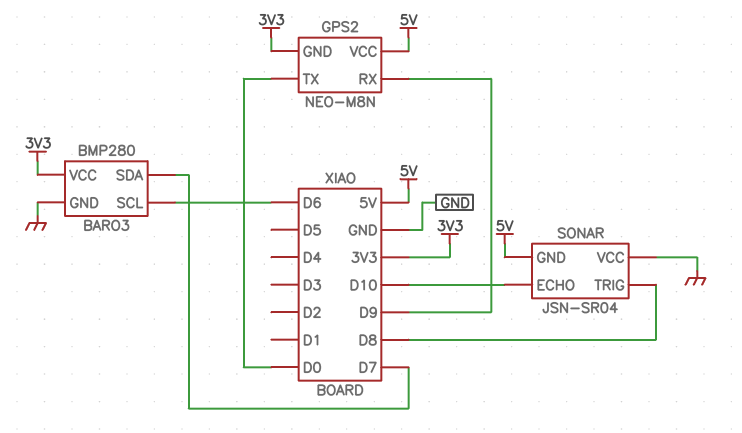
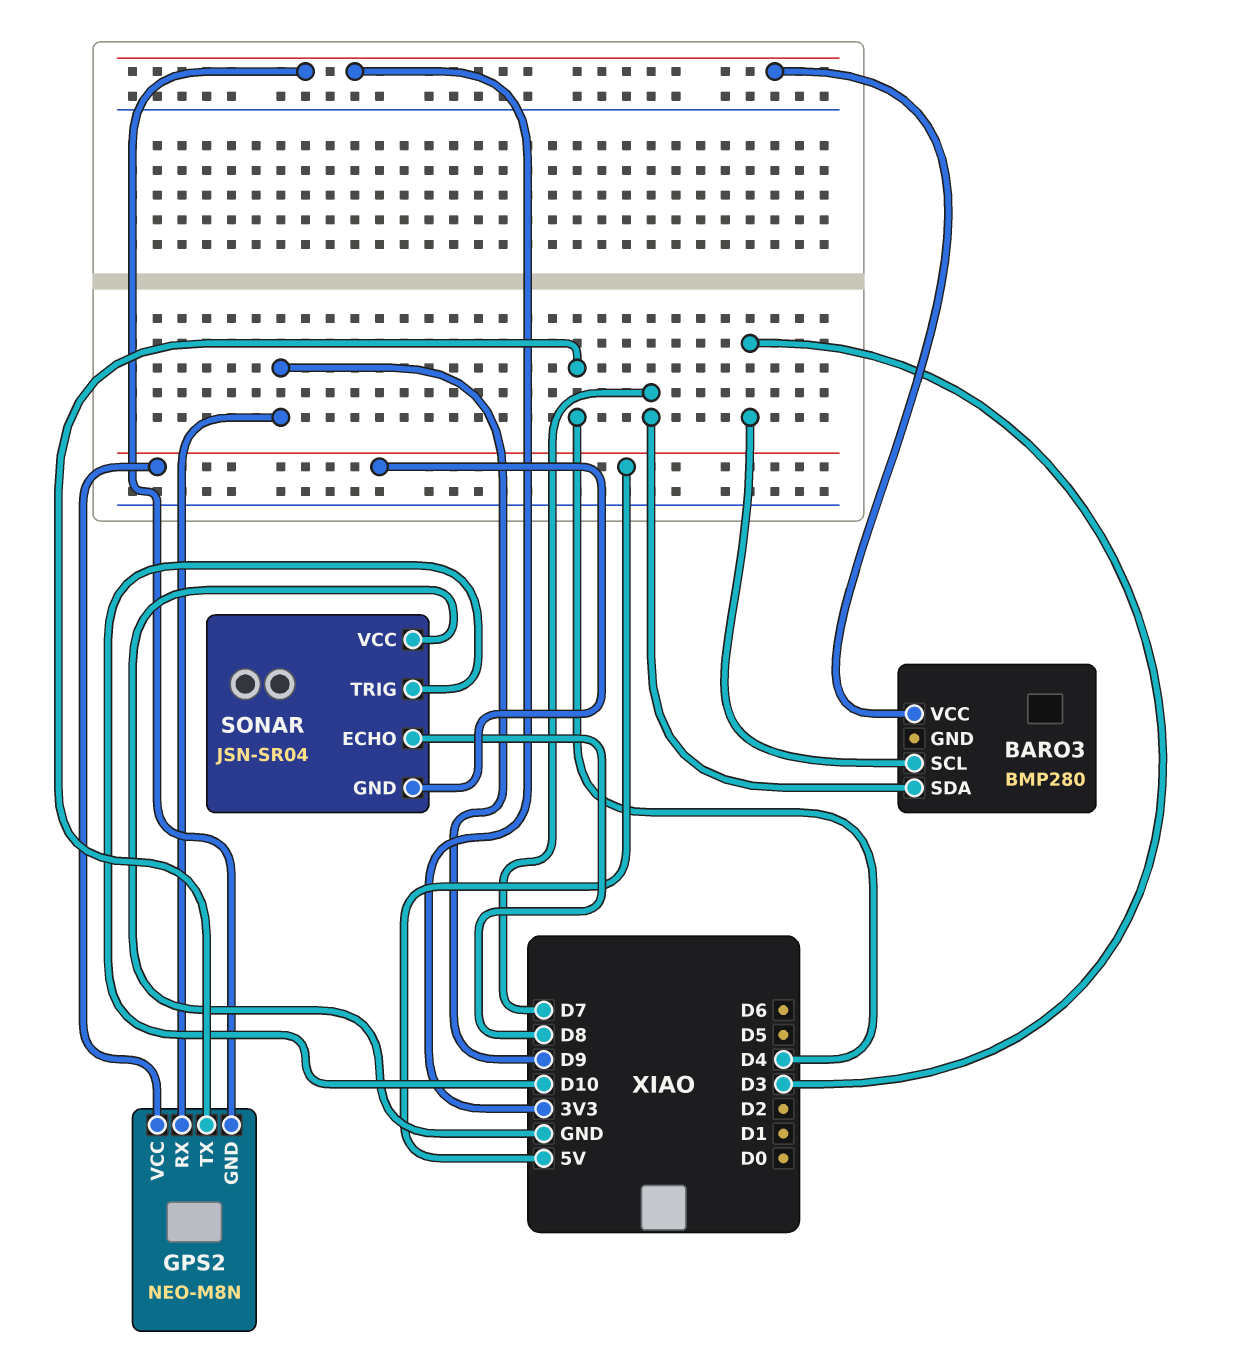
BARO3 pin GND: GND -> none
BARO3 pin SCL: D6 -> D3
GPS2 pin TX: D0 -> D4
SONAR pin ECHO: D10 -> D8
SONAR pin TRIG: D8 -> D10

